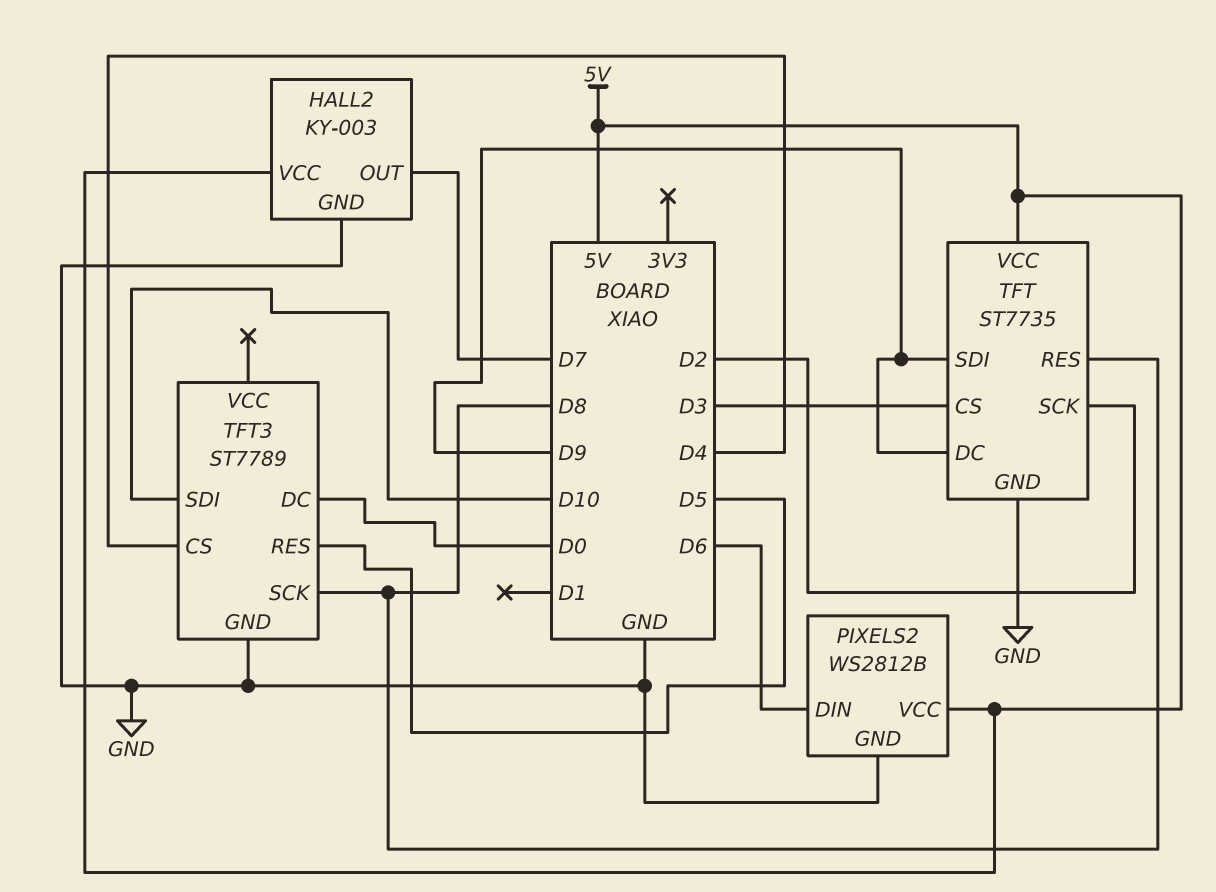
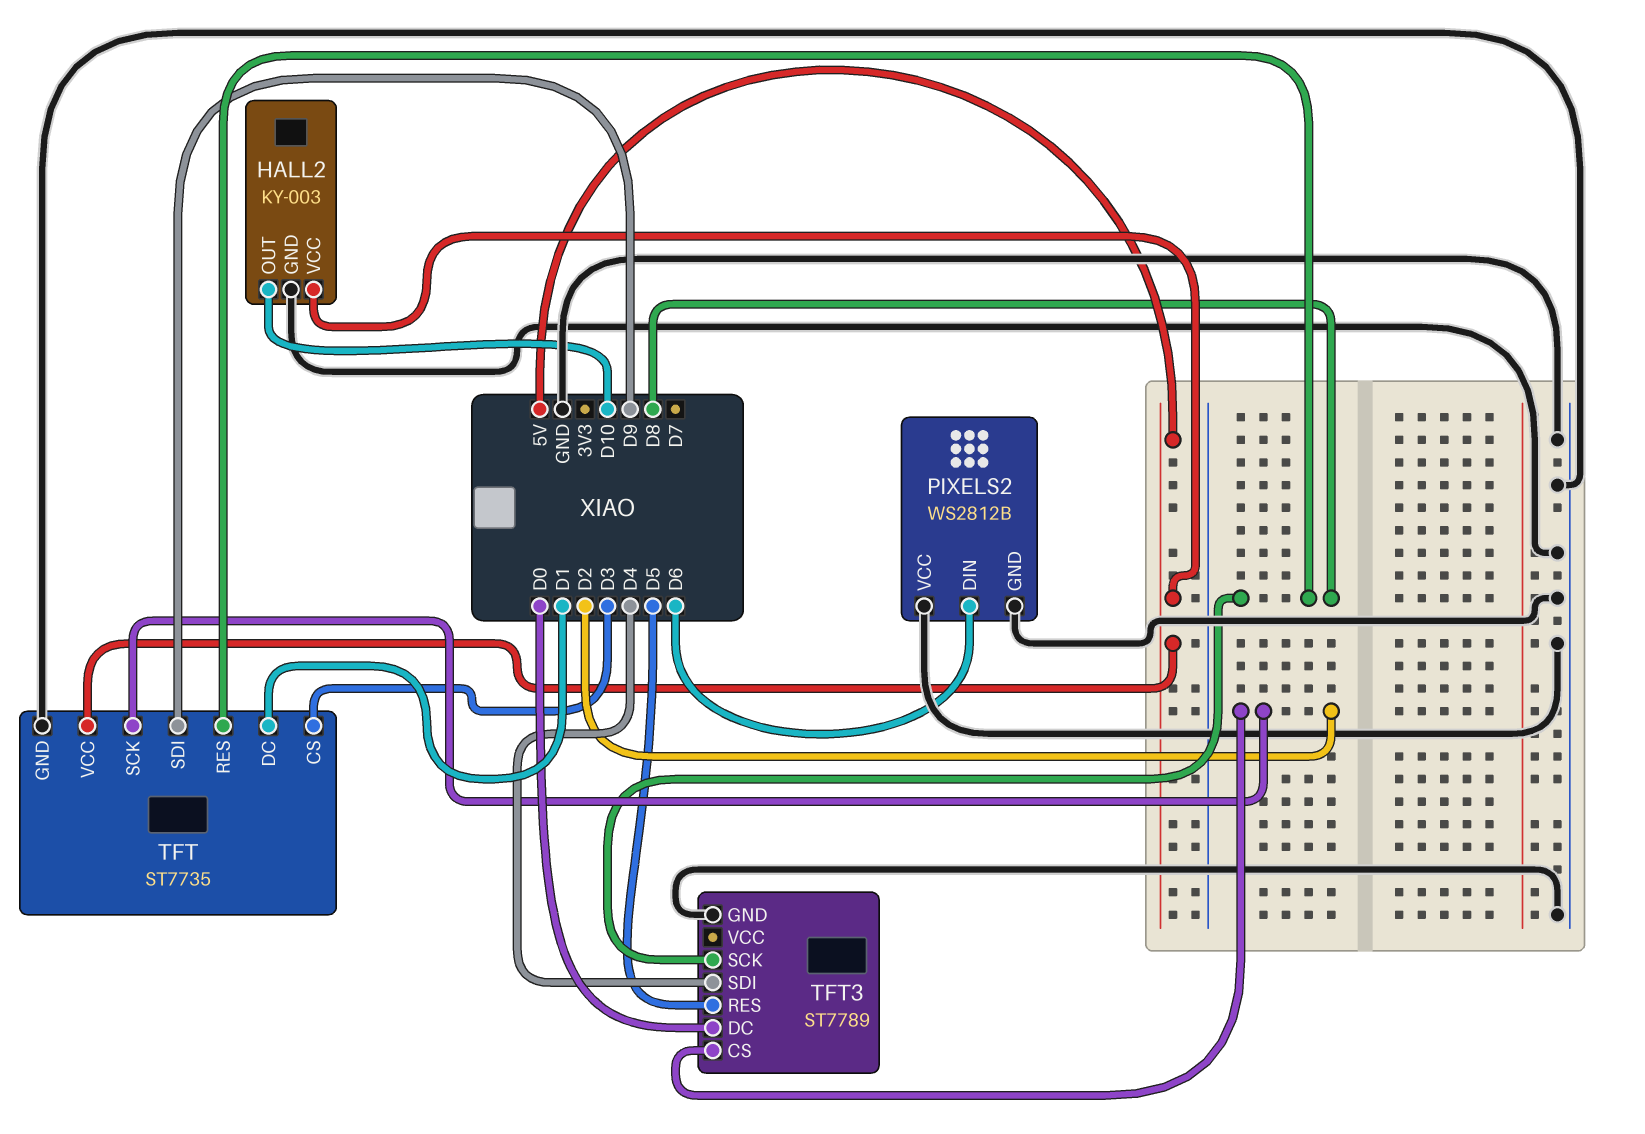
HALL2 pin OUT: D7 -> D10
PIXELS2 pin VCC: 5V -> GND
TFT pin DC: D9 -> D1
TFT3 pin CS: D4 -> D2
TFT3 pin SDI: D10 -> D4

